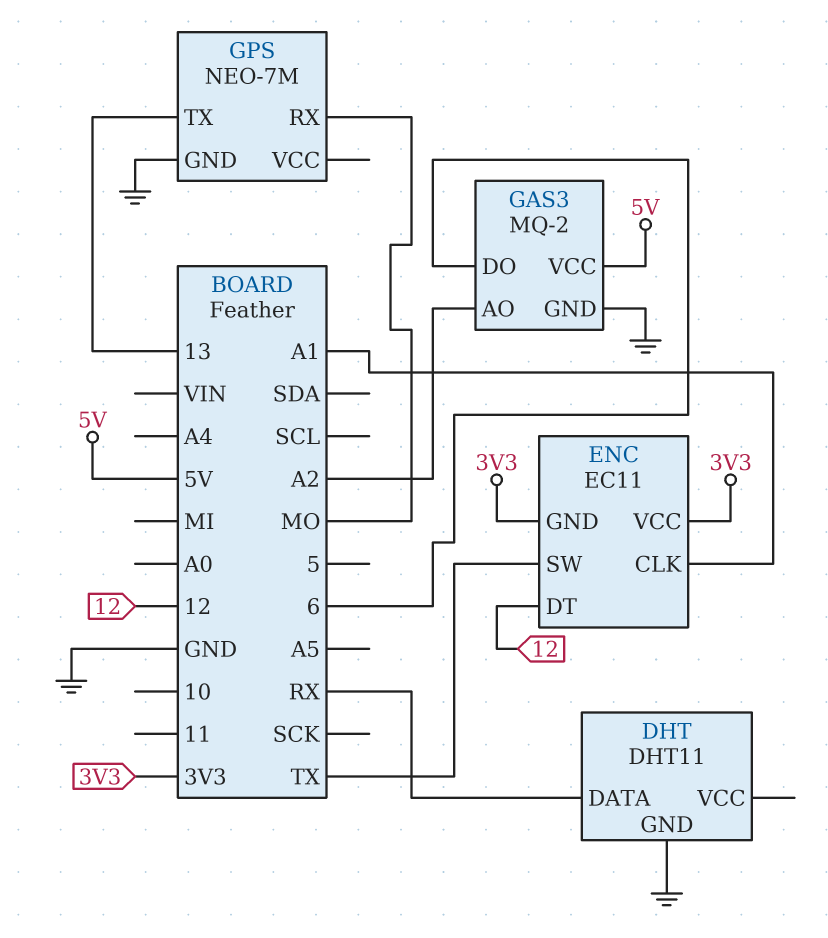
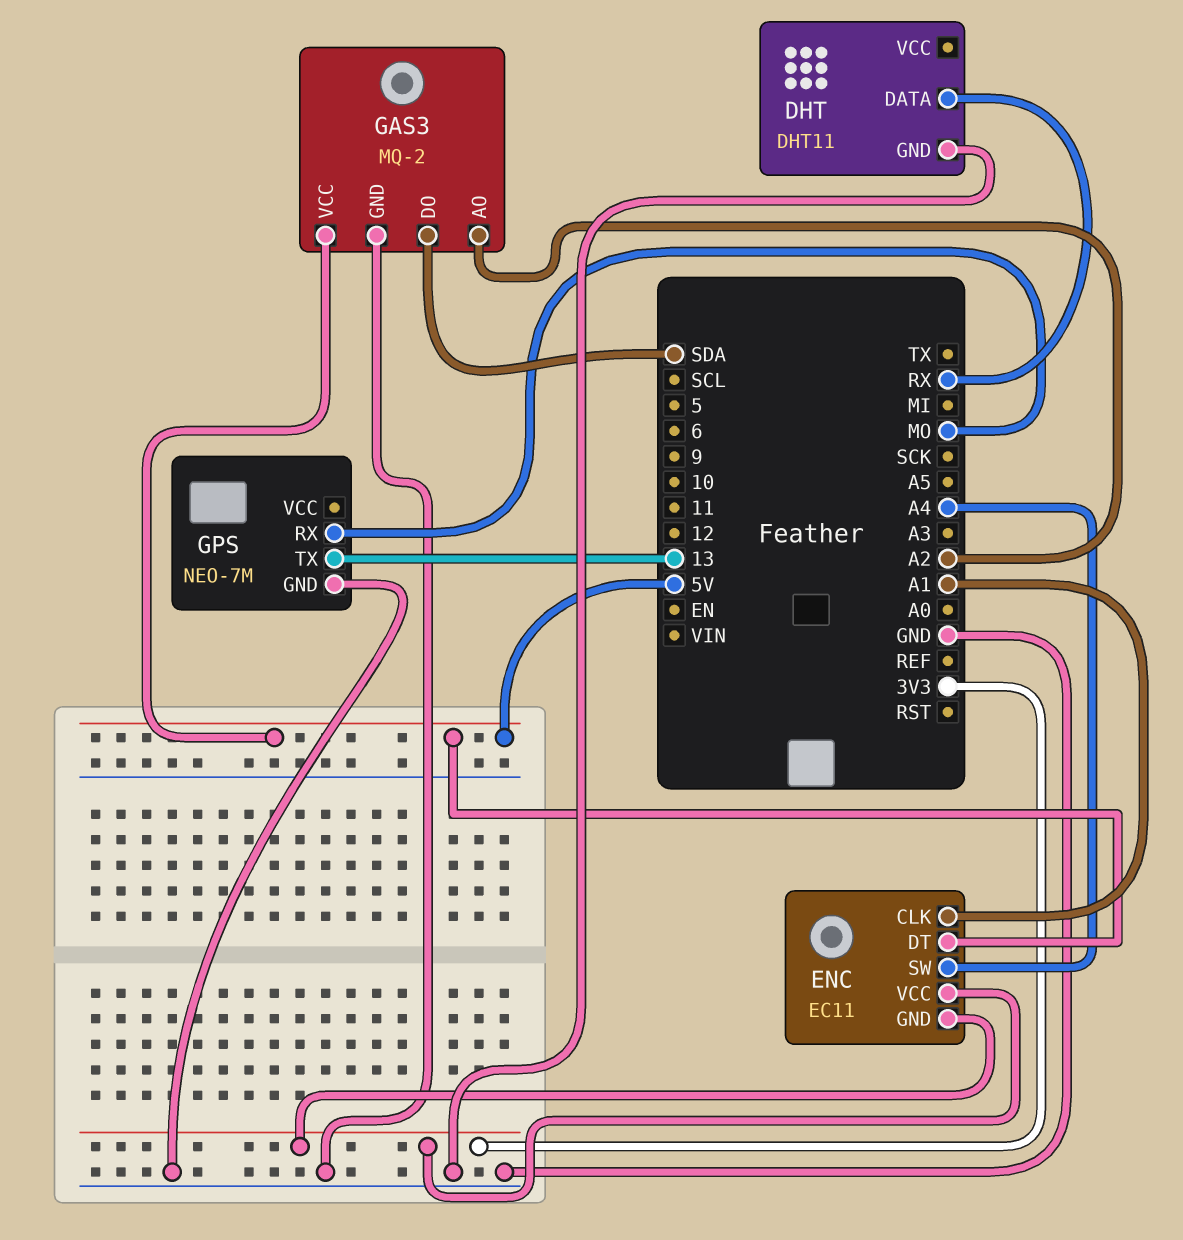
ENC pin DT: 12 -> 5V
ENC pin SW: TX -> A4
GAS3 pin DO: 6 -> SDA

